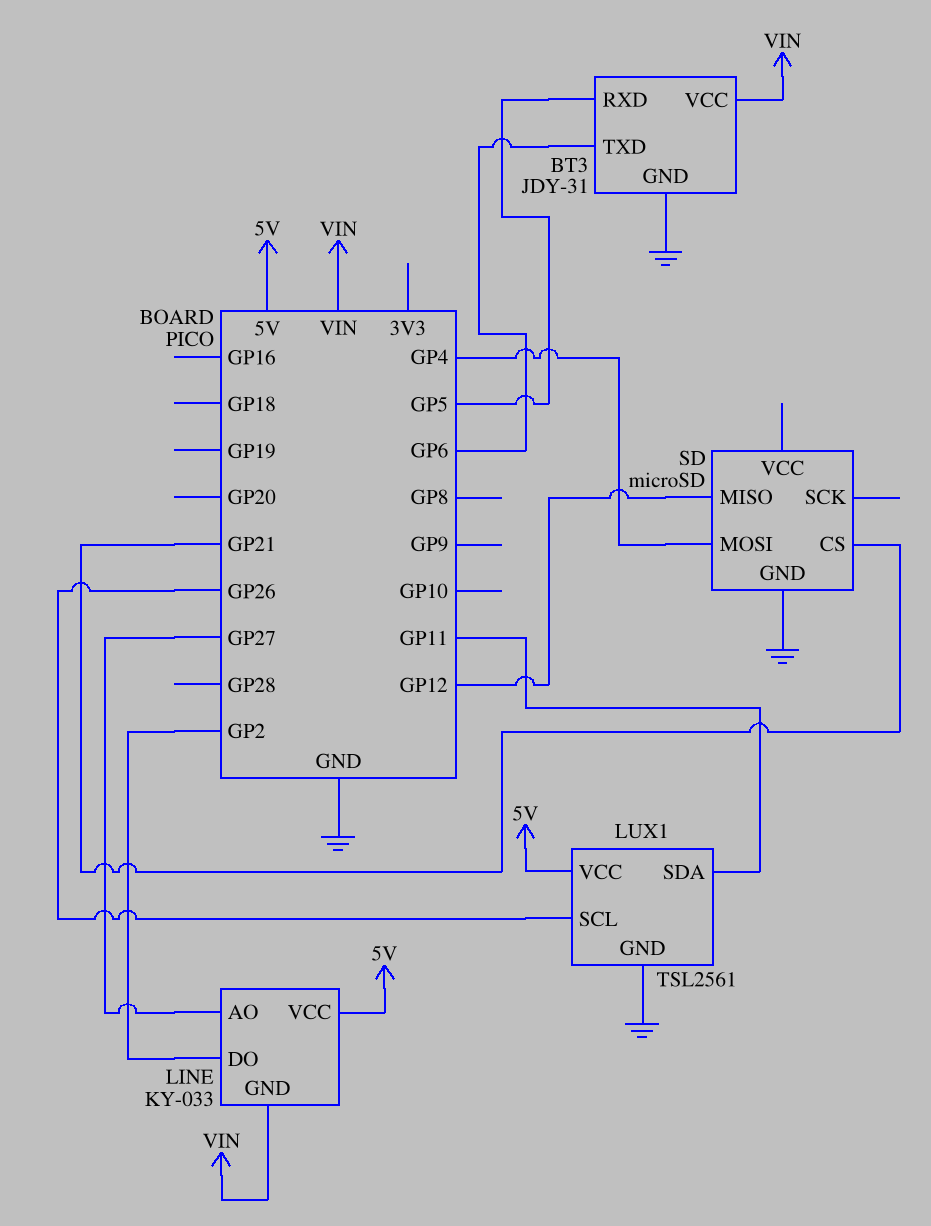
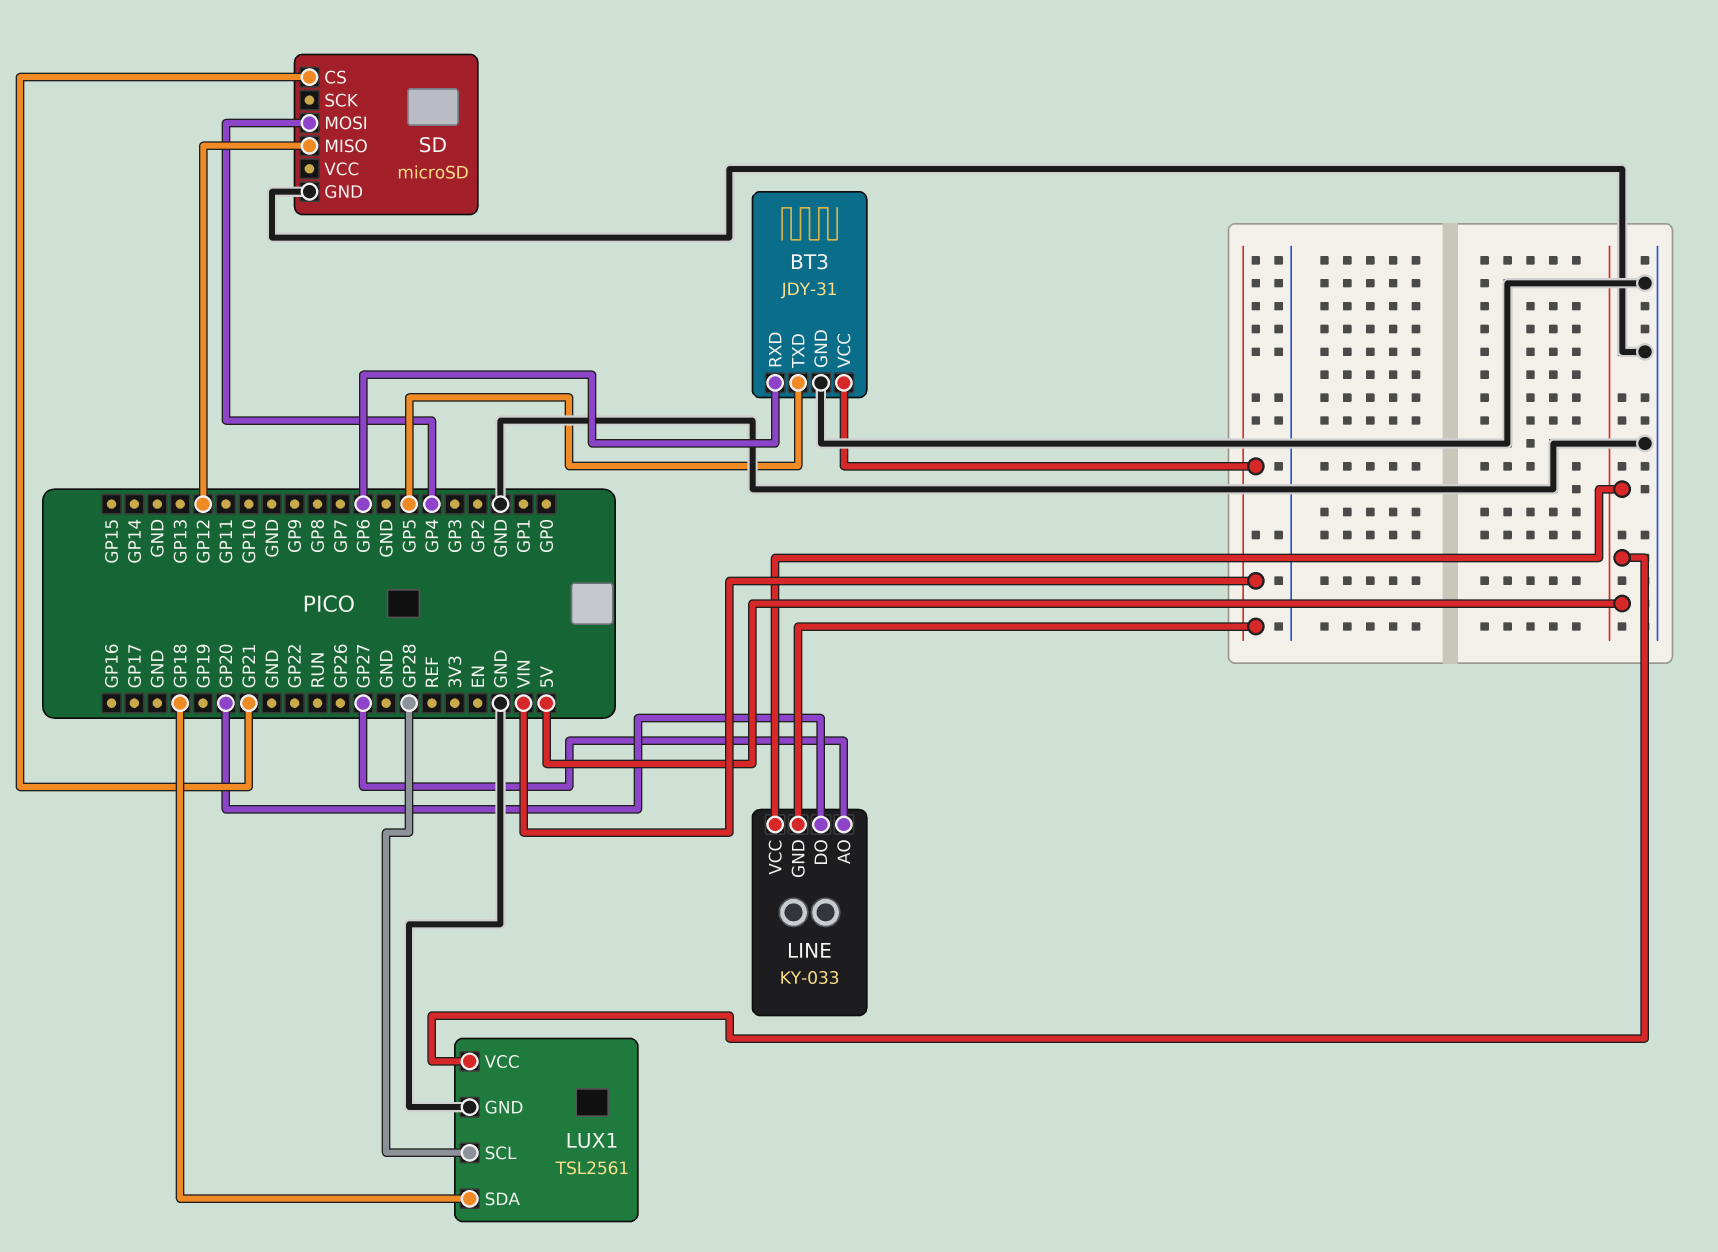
BT3 pin RXD: GP5 -> GP6
BT3 pin TXD: GP6 -> GP5
LINE pin DO: GP2 -> GP20
LUX1 pin SCL: GP26 -> GP28
LUX1 pin SDA: GP11 -> GP18

